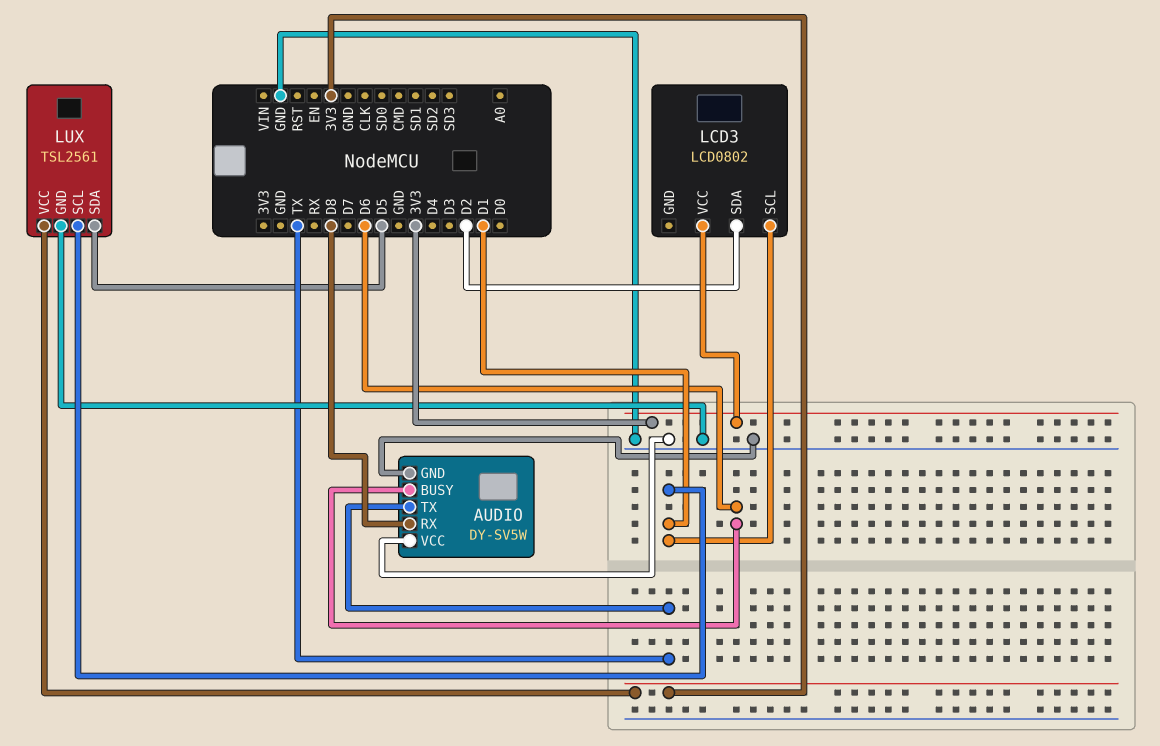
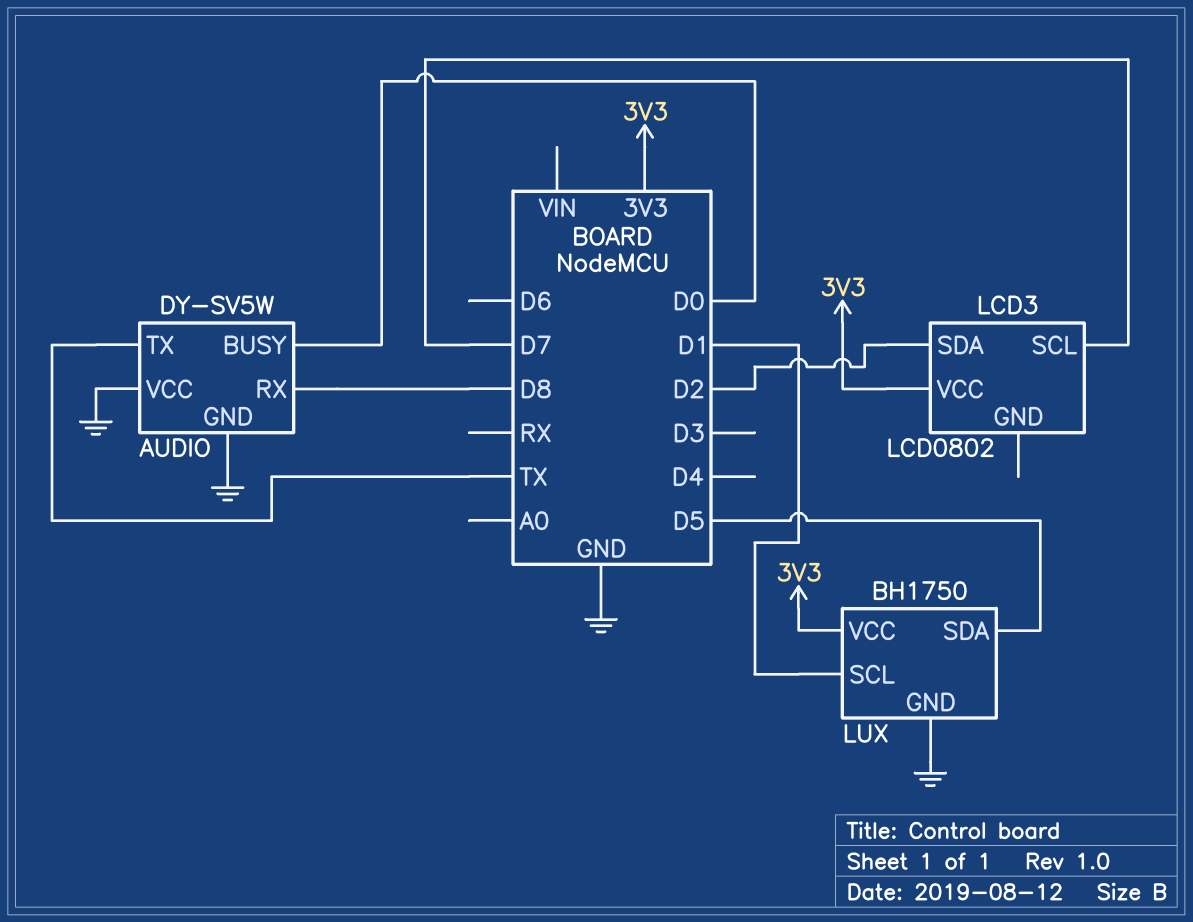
AUDIO pin BUSY: D6 -> D0
LCD3 pin SCL: D1 -> D7
LUX: TSL2561 -> BH1750

